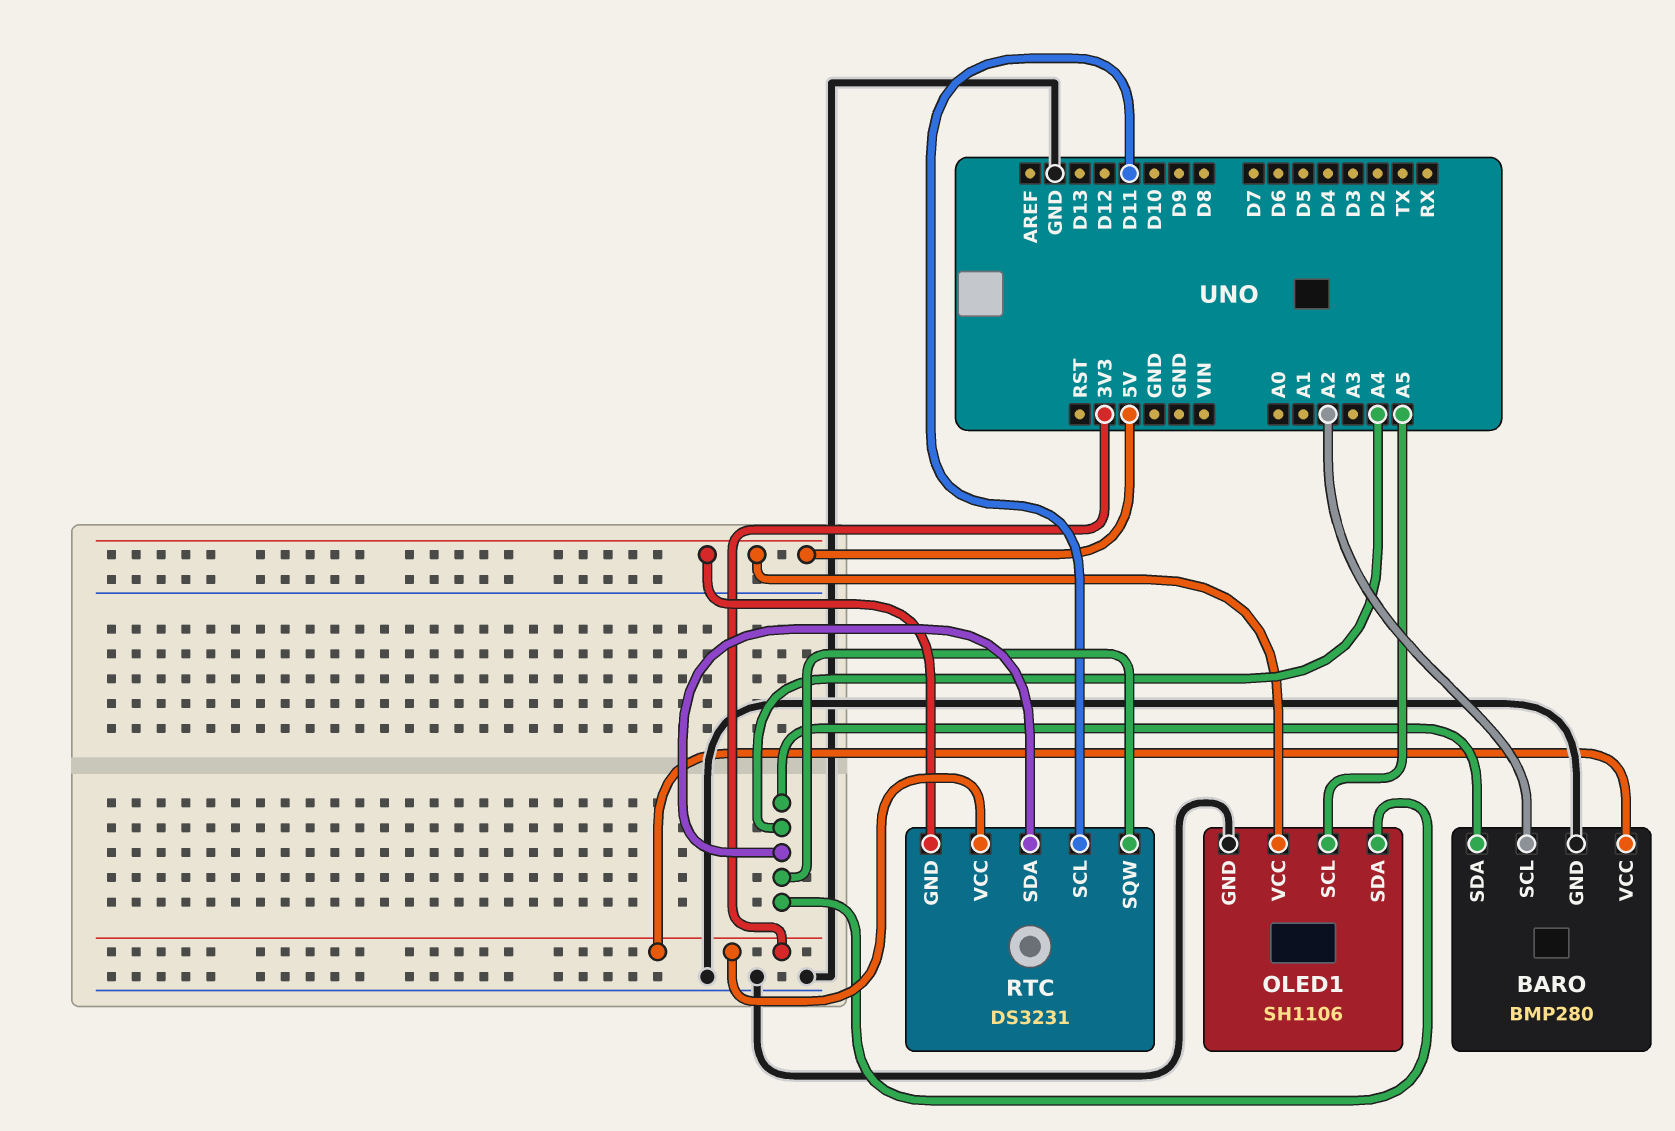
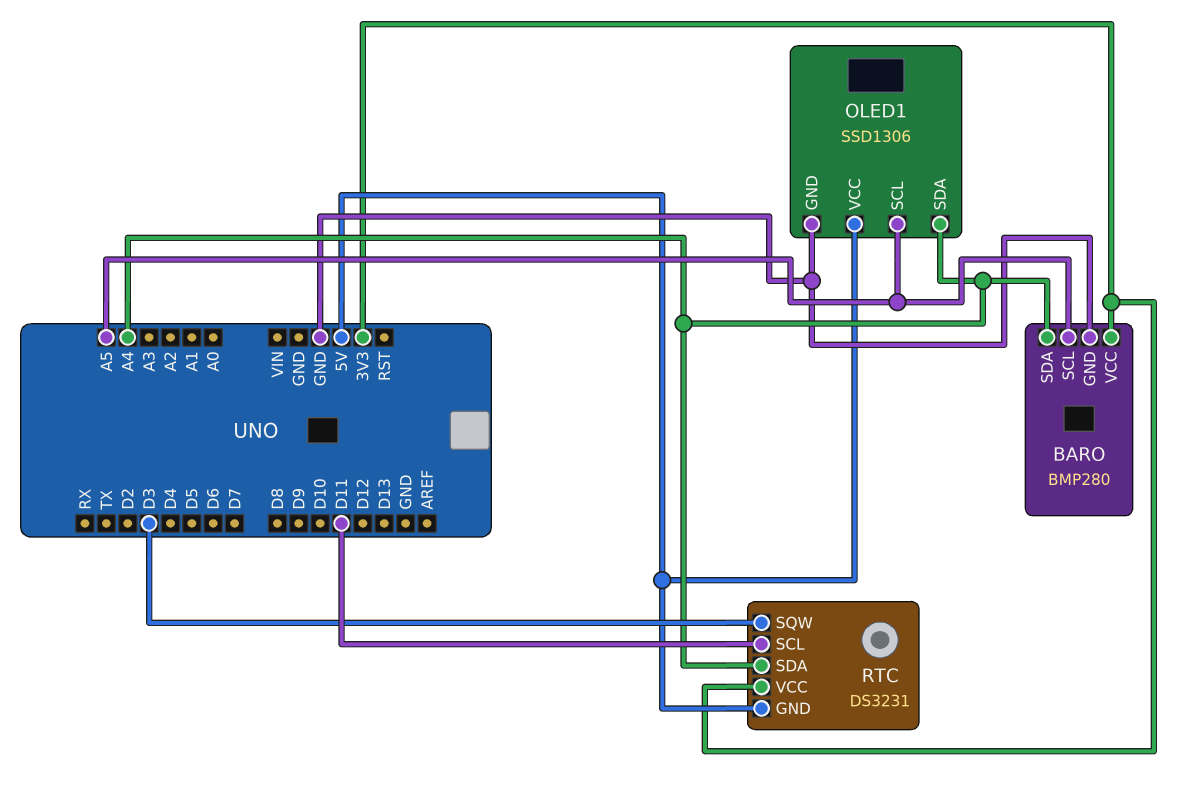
BARO pin SCL: A2 -> A5
OLED1: SH1106 -> SSD1306
RTC pin SQW: A4 -> D3

